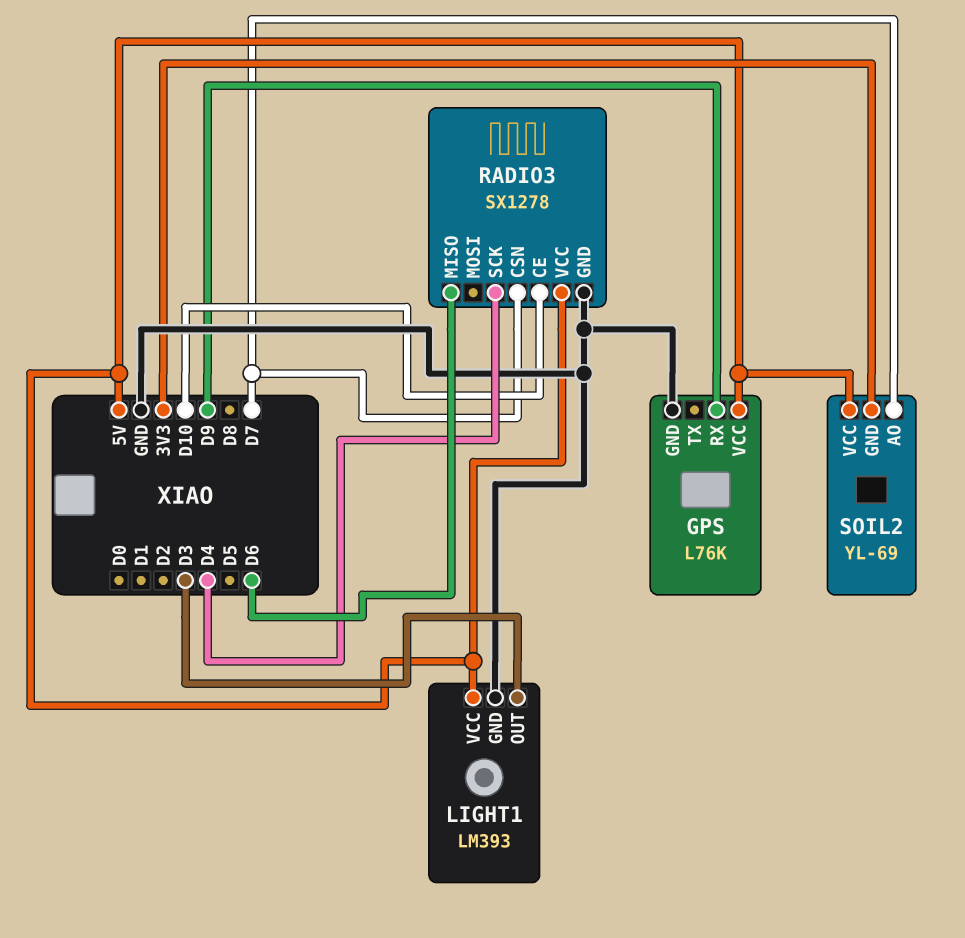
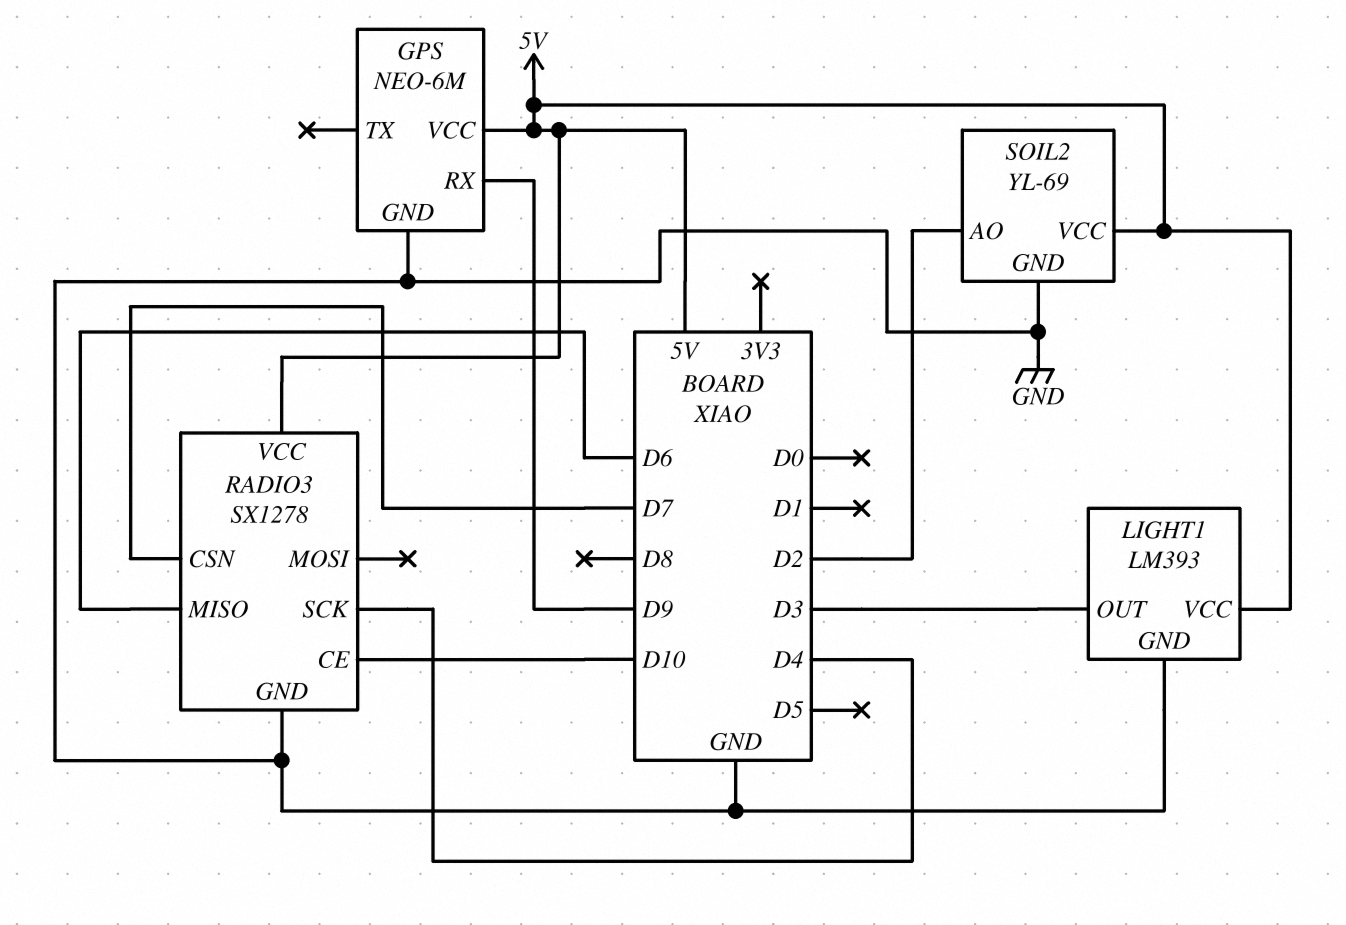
GPS: L76K -> NEO-6M
SOIL2 pin AO: D7 -> D2
SOIL2 pin GND: 3V3 -> GND

